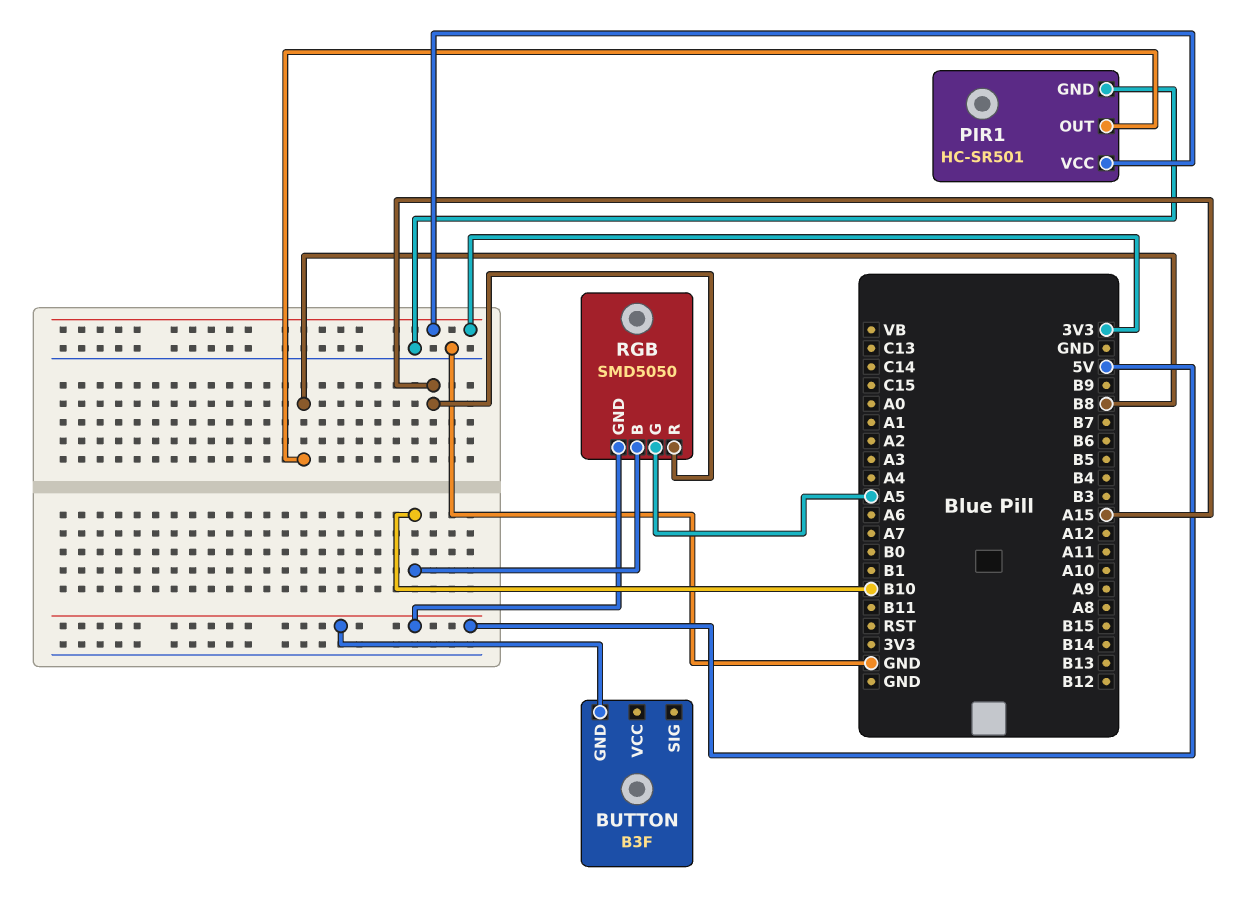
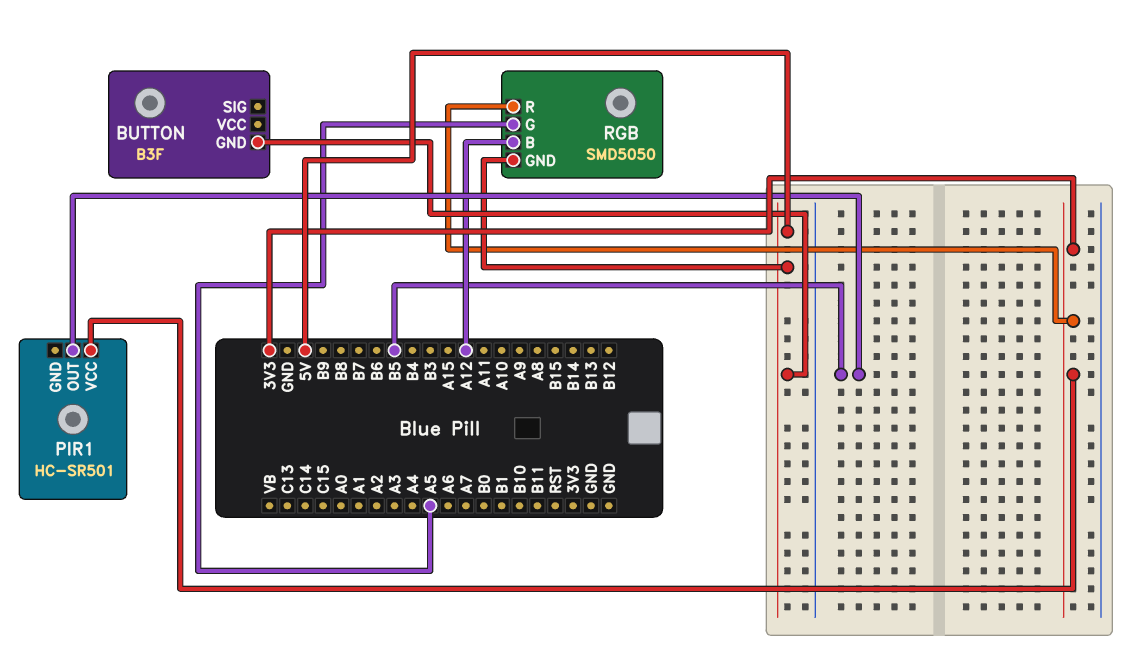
PIR1 pin GND: GND -> none
PIR1 pin OUT: B8 -> B5
RGB pin B: B10 -> A12
RGB pin R: A15 -> 3V3

